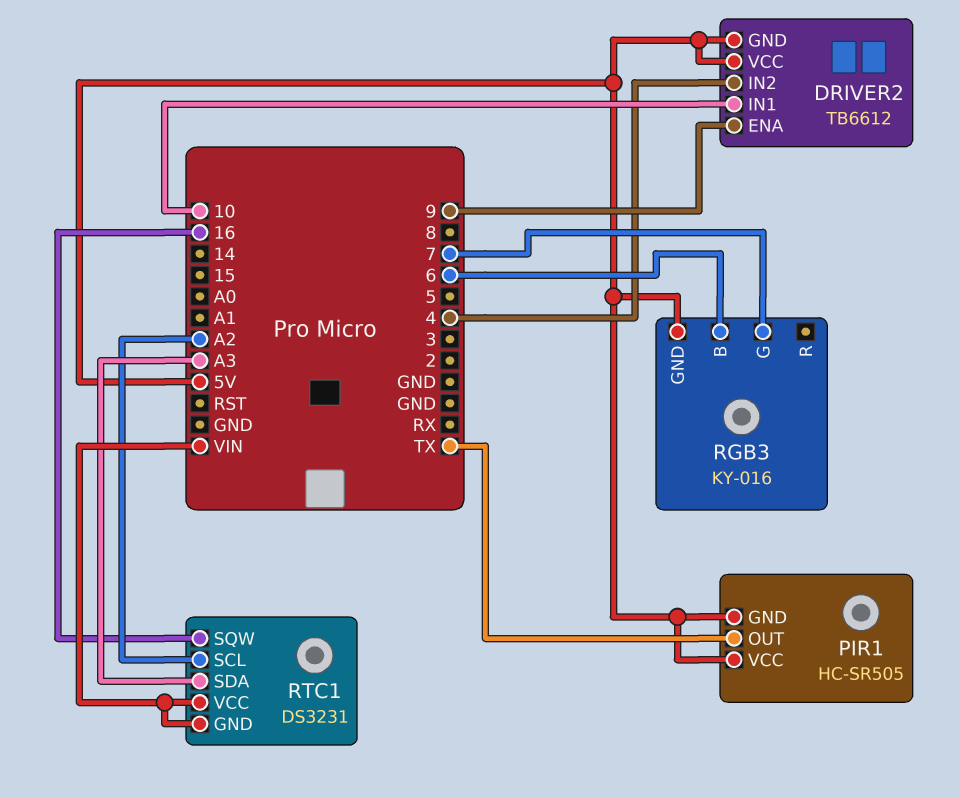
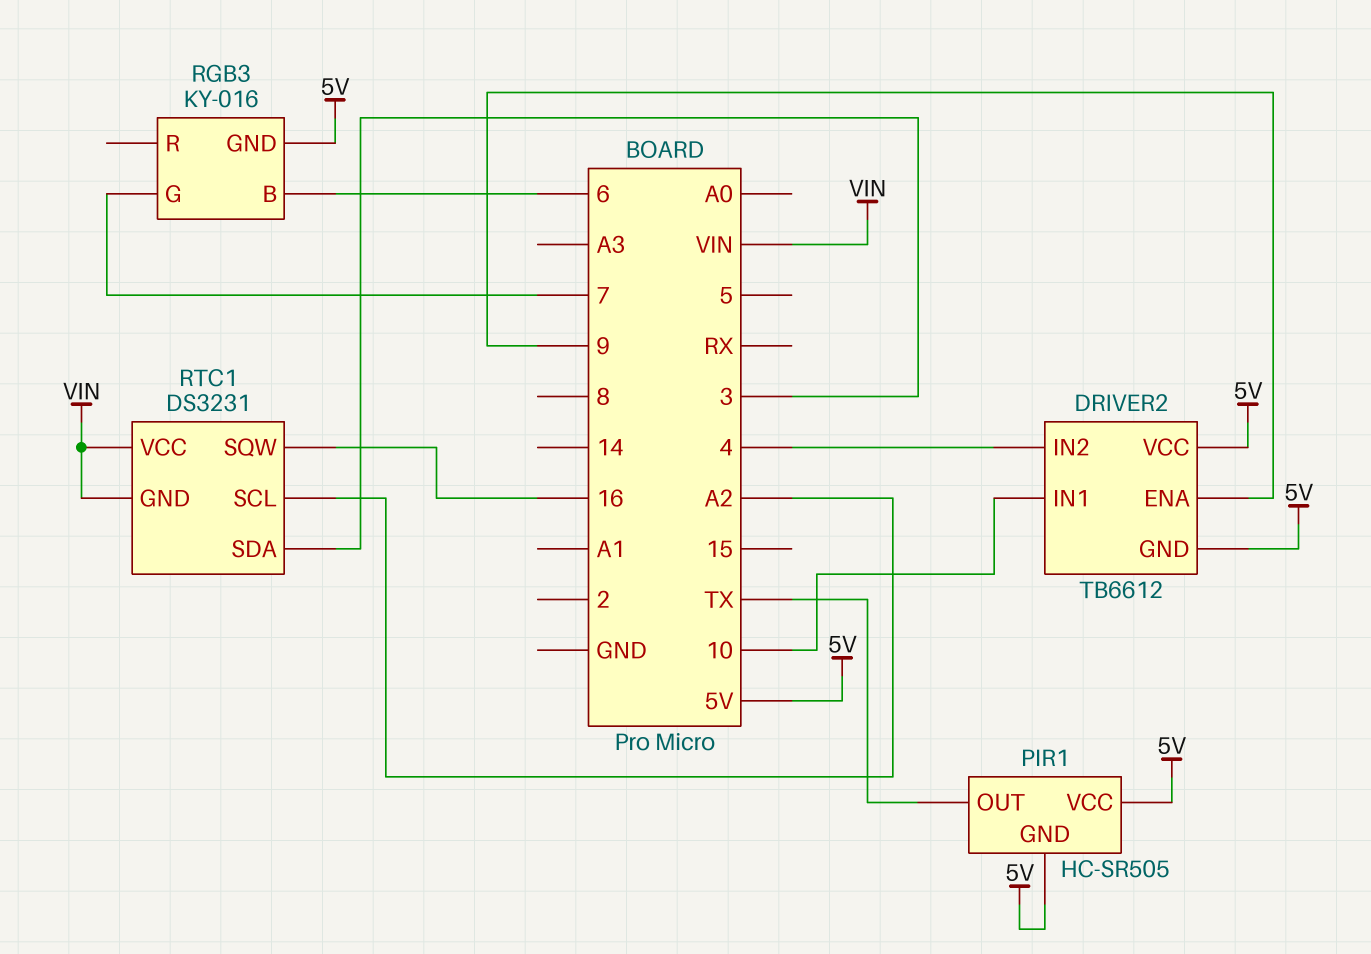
RTC1 pin SDA: A3 -> 3

